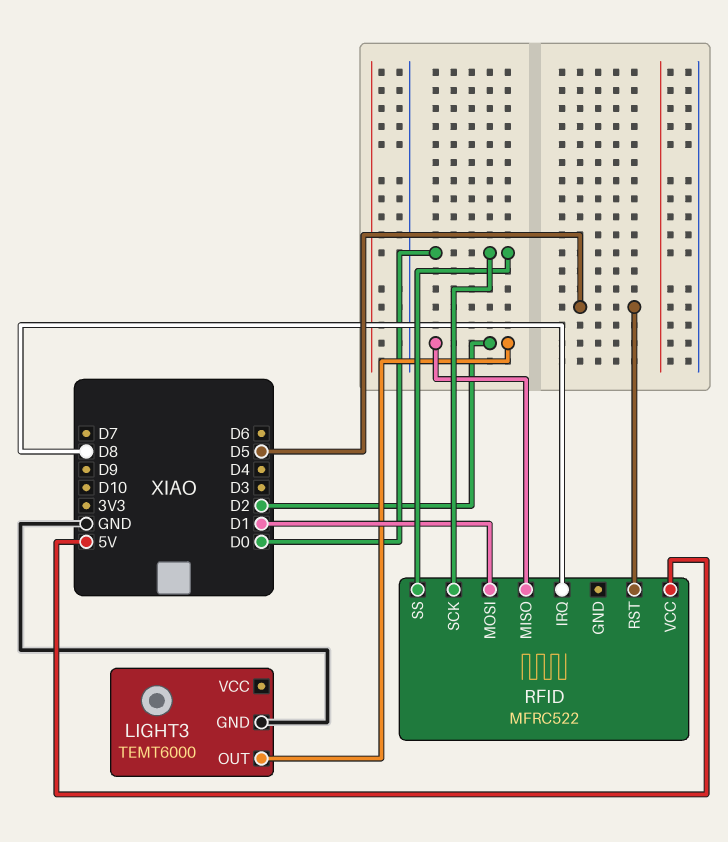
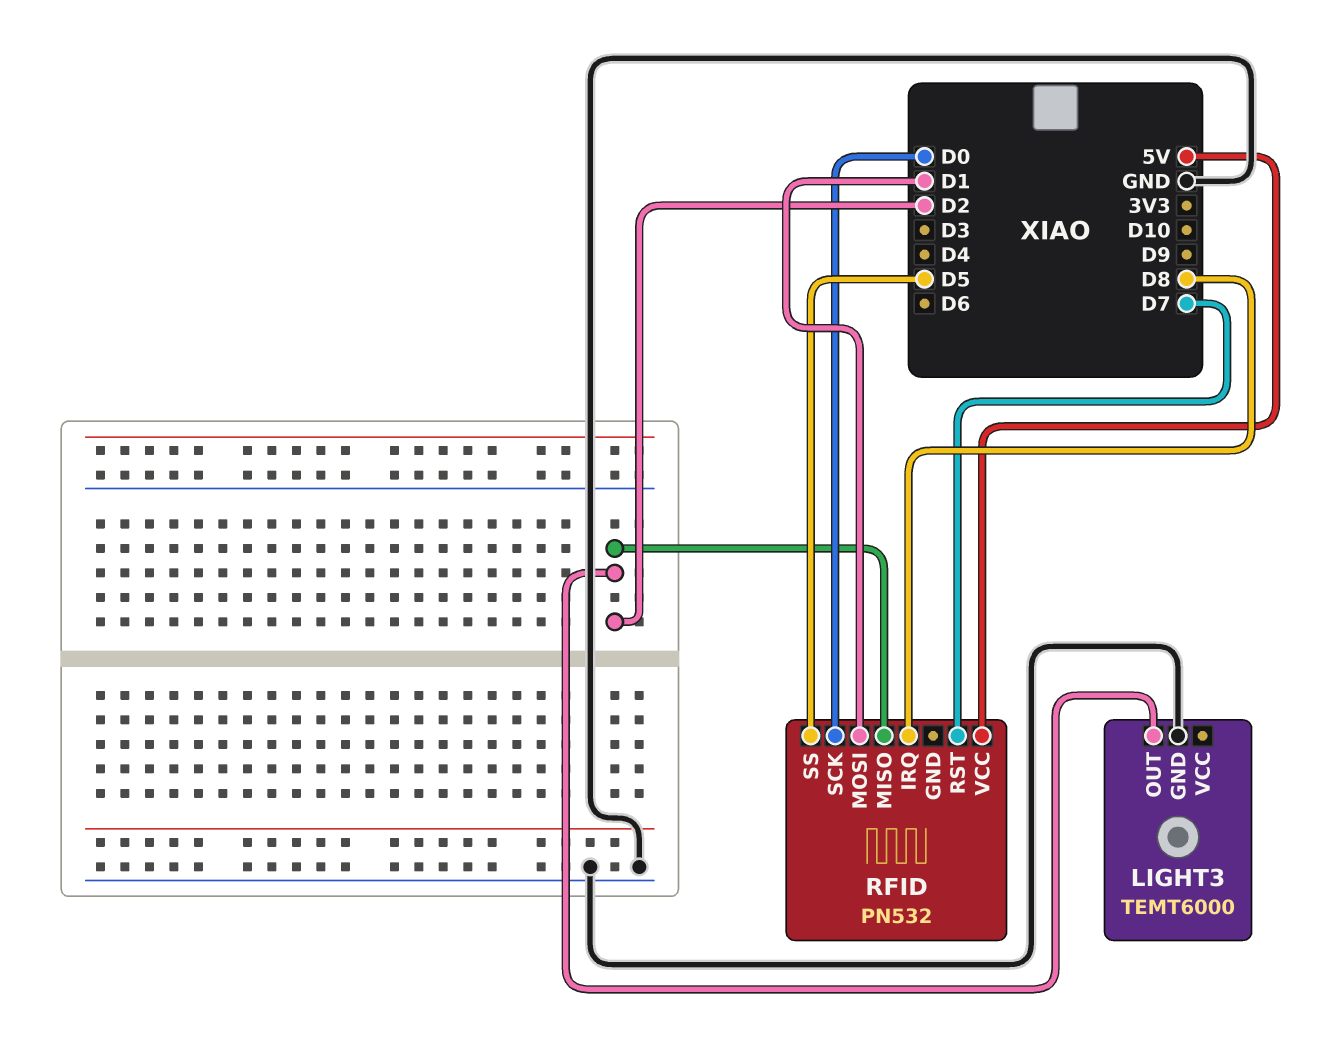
RFID: MFRC522 -> PN532
RFID pin RST: D5 -> D7
RFID pin SS: D0 -> D5

